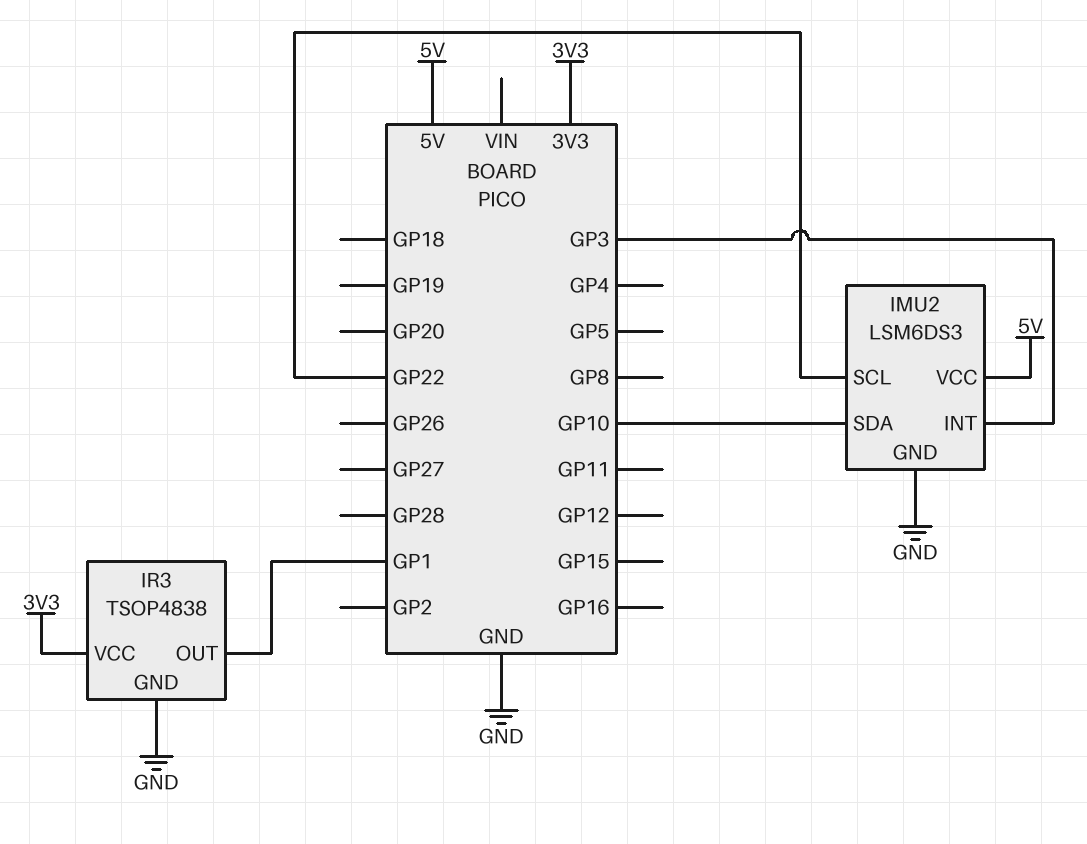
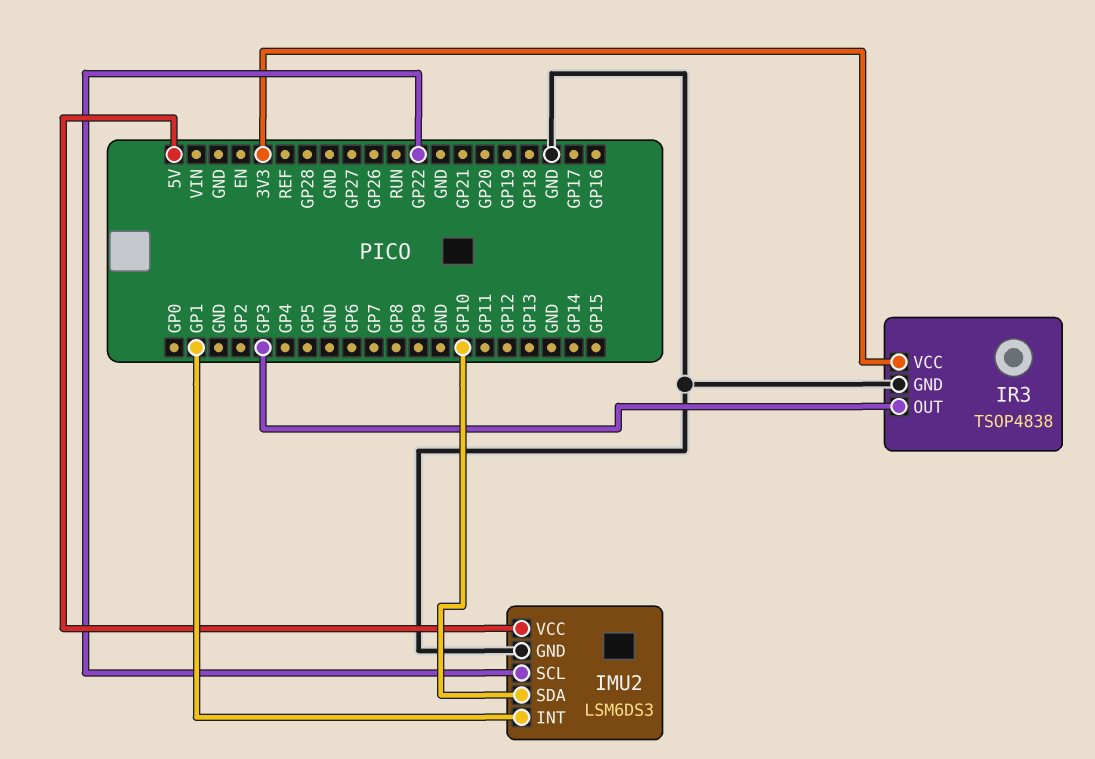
IMU2 pin INT: GP3 -> GP1
IR3 pin OUT: GP1 -> GP3

